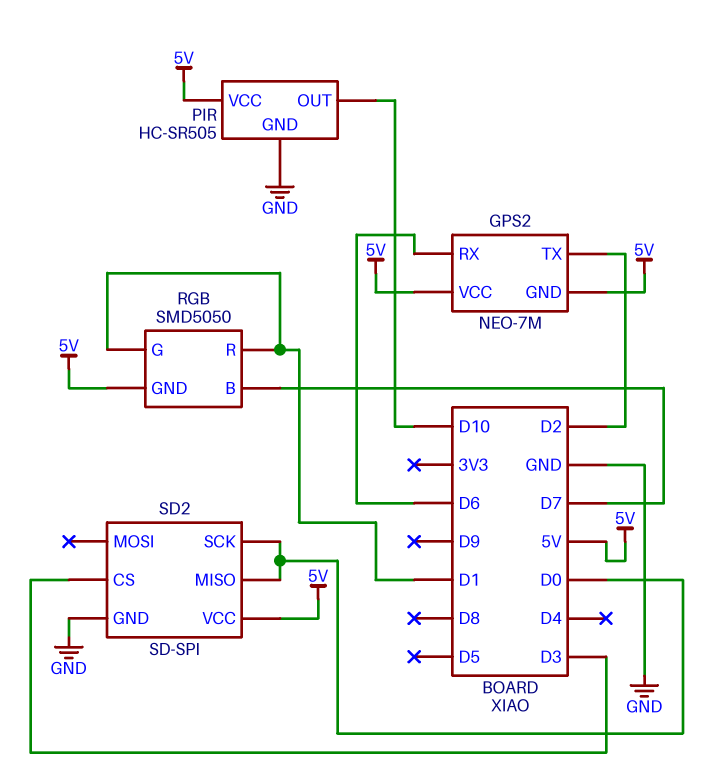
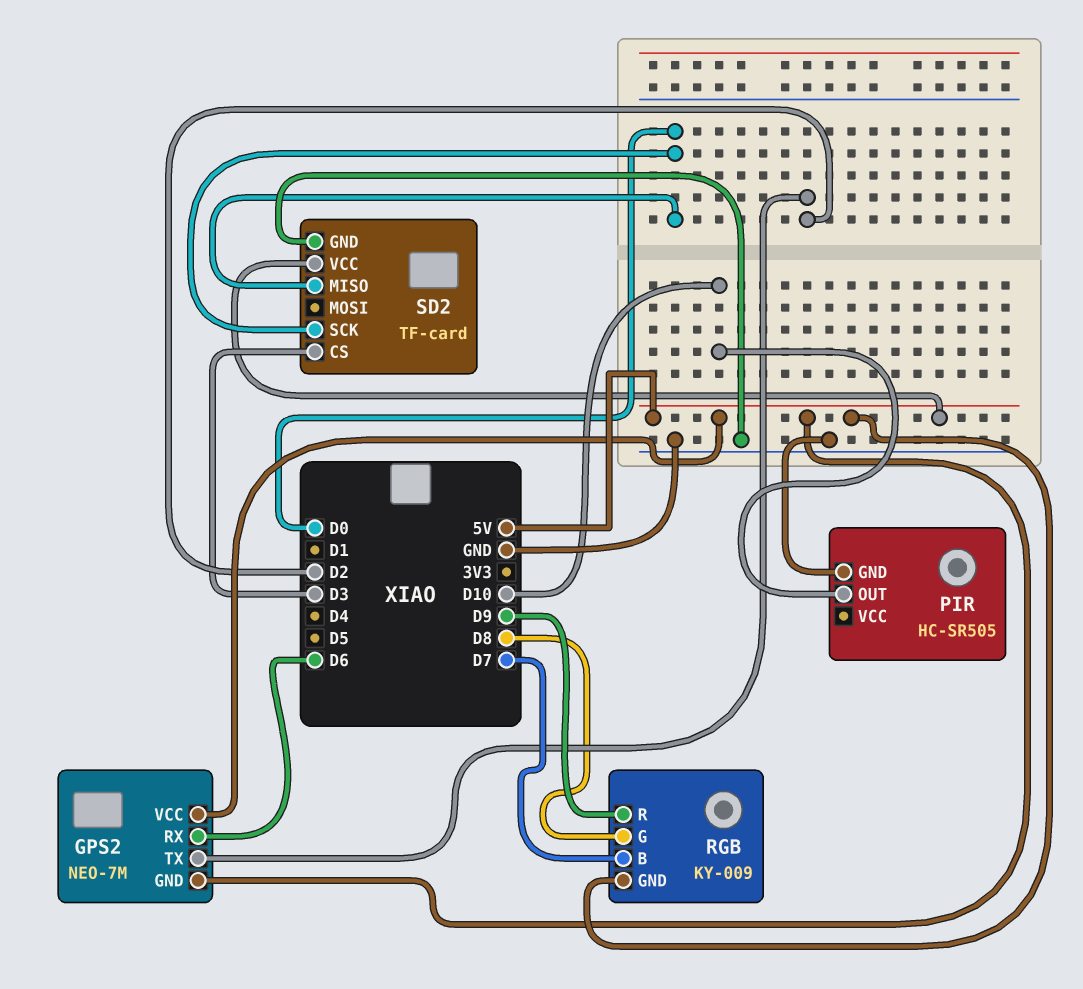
PIR pin VCC: 5V -> none
RGB: SMD5050 -> KY-009
RGB pin G: D1 -> D8
RGB pin R: D1 -> D9
SD2: SD-SPI -> TF-card

